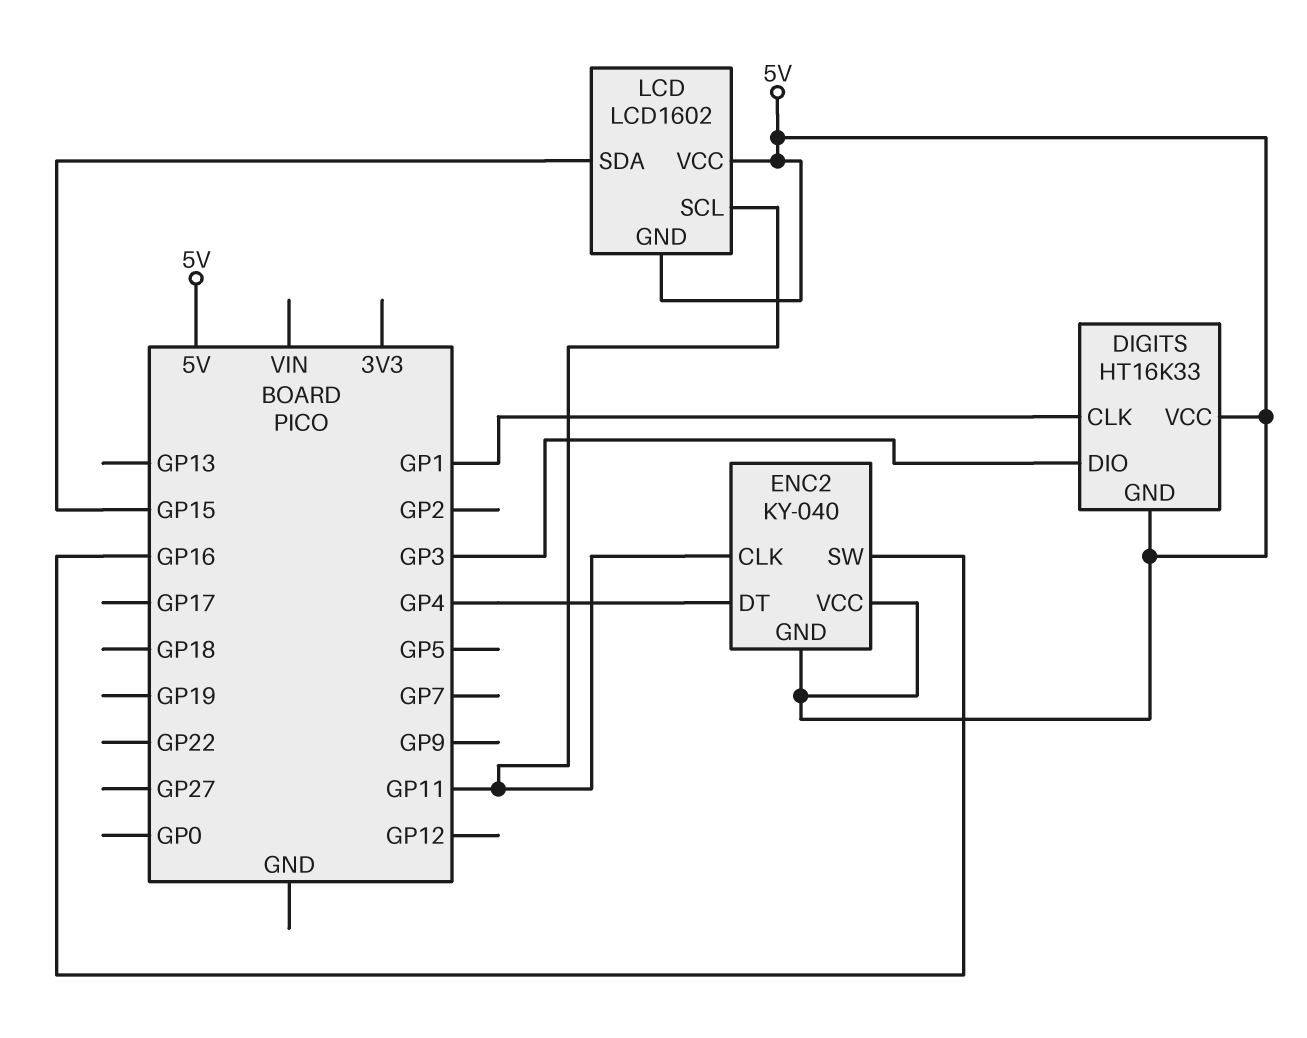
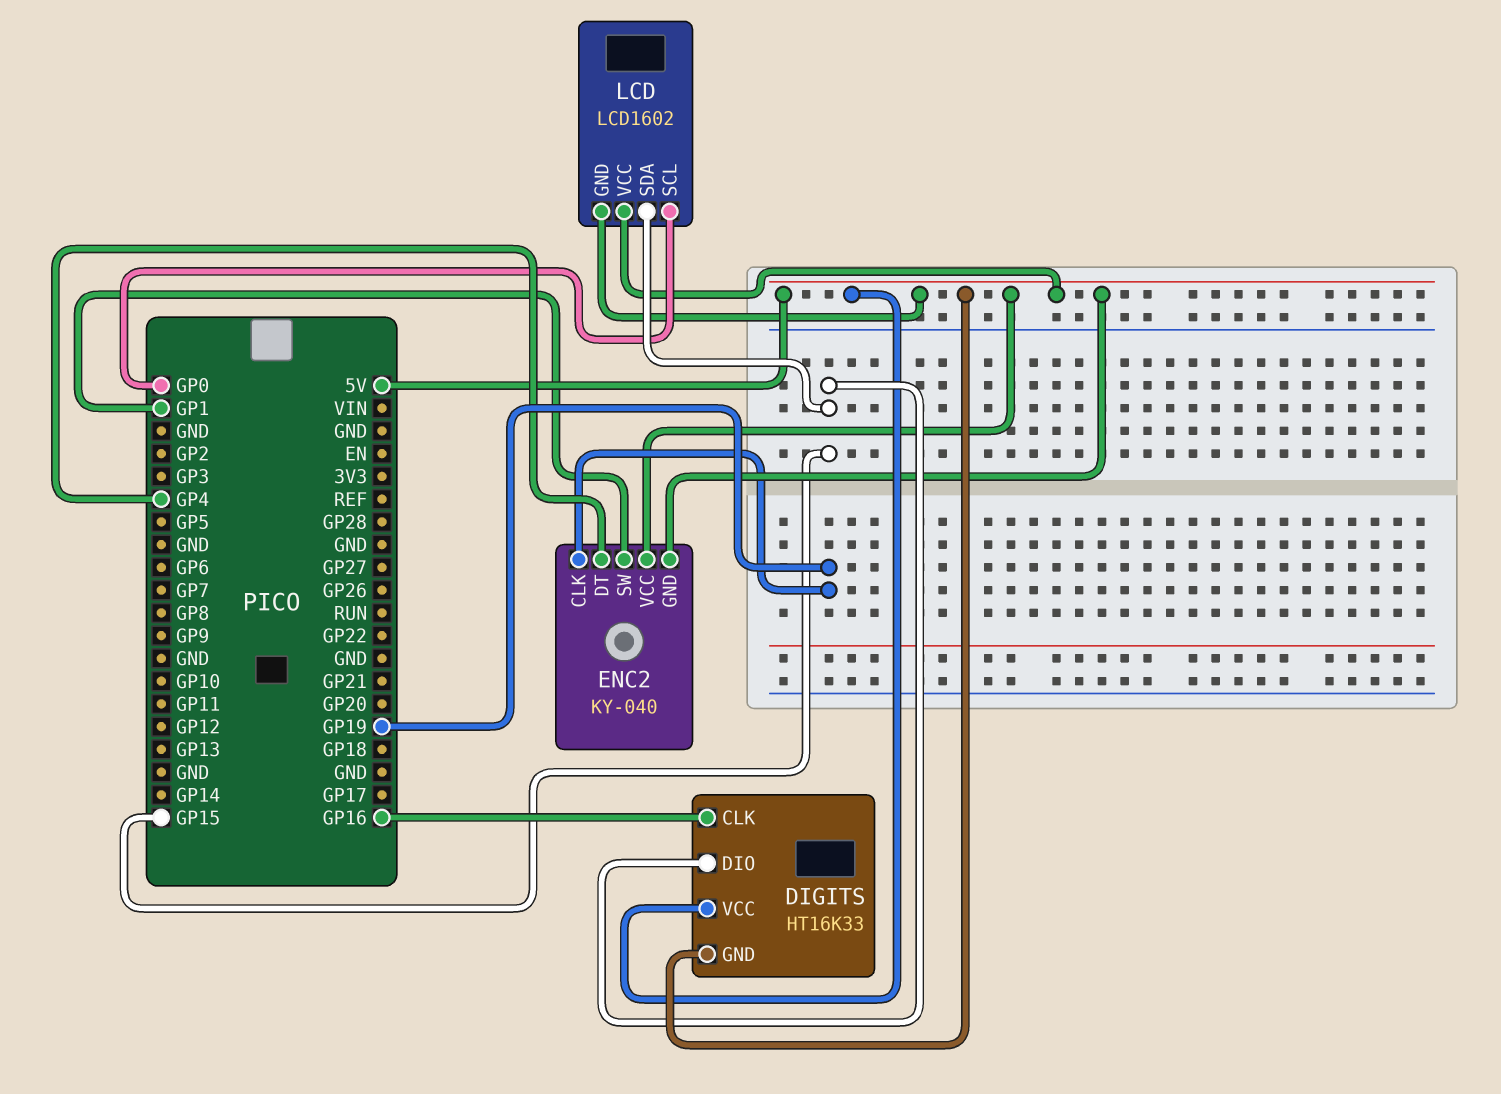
DIGITS pin CLK: GP1 -> GP16
DIGITS pin DIO: GP3 -> GP15
ENC2 pin CLK: GP11 -> GP19
ENC2 pin SW: GP16 -> GP1
LCD pin SCL: GP11 -> GP0

